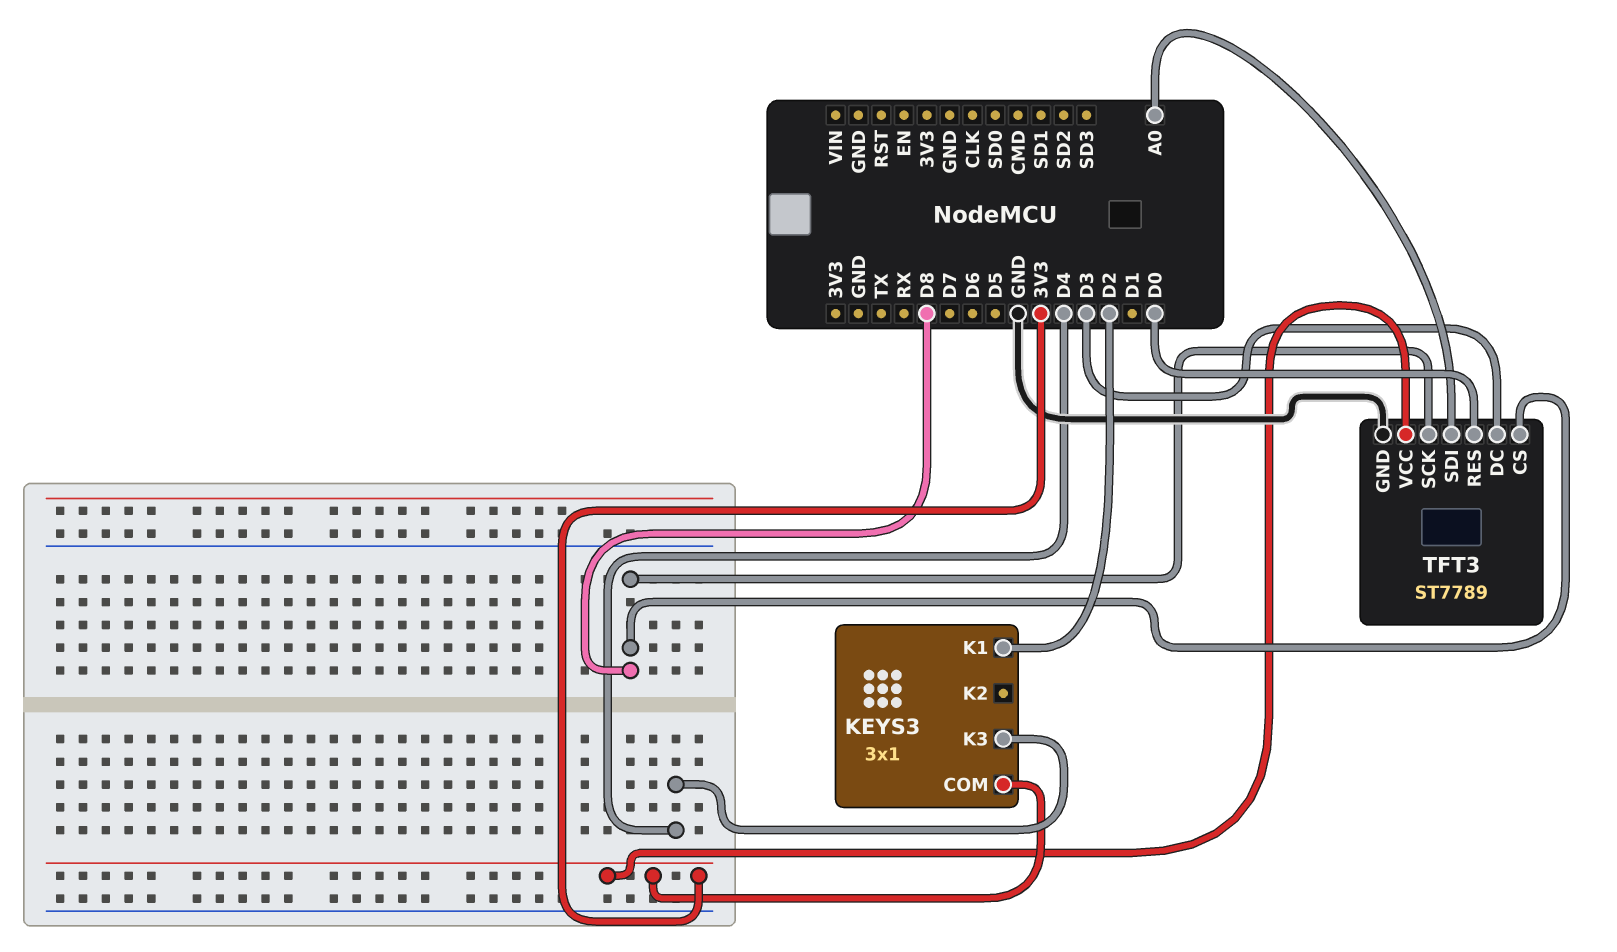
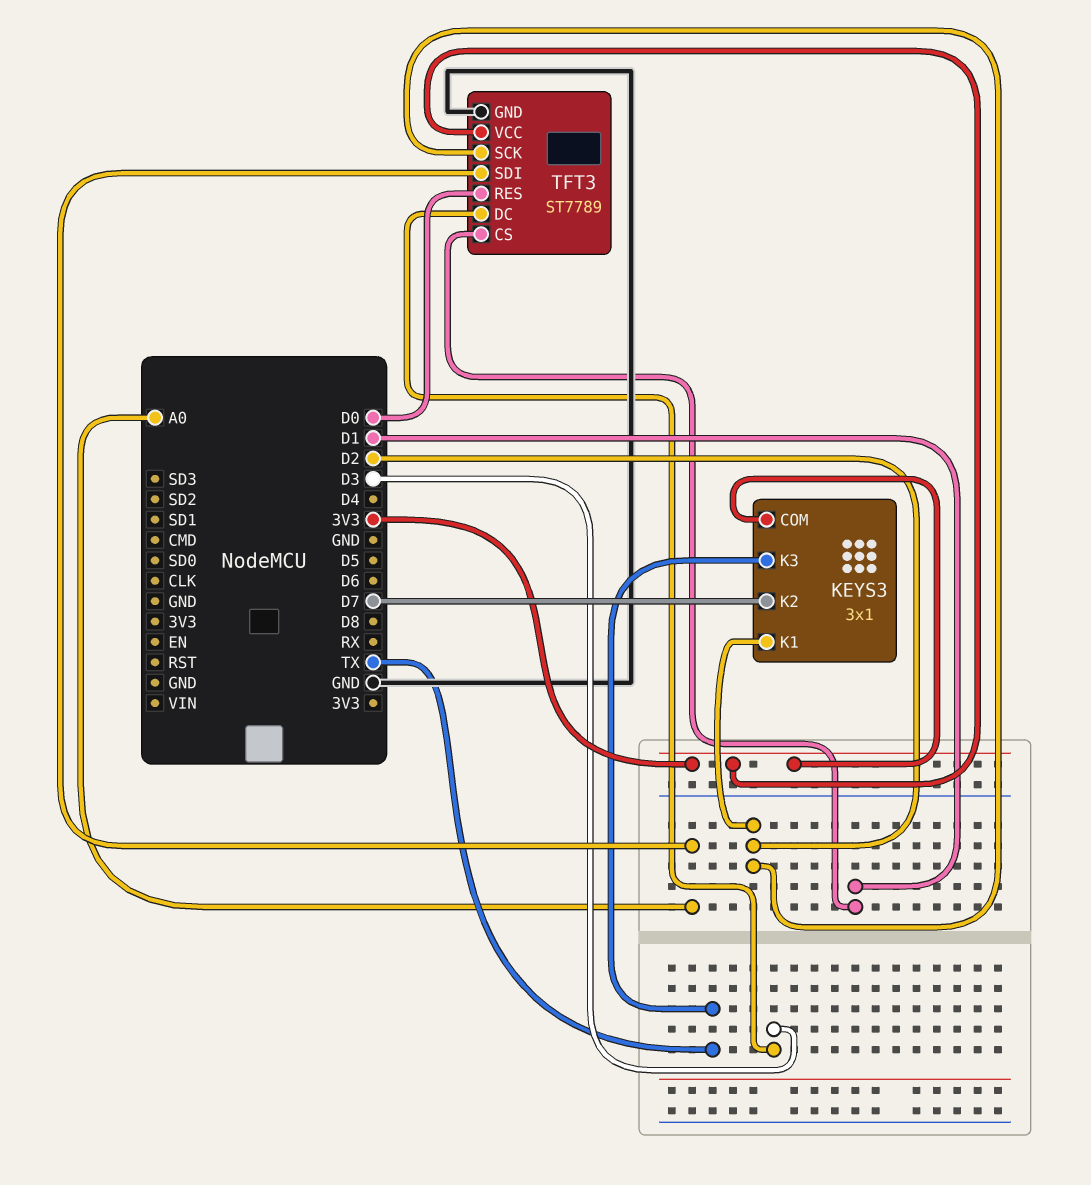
KEYS3 pin K2: none -> D7
KEYS3 pin K3: D4 -> TX
TFT3 pin CS: D8 -> D1
TFT3 pin SCK: D8 -> D2

